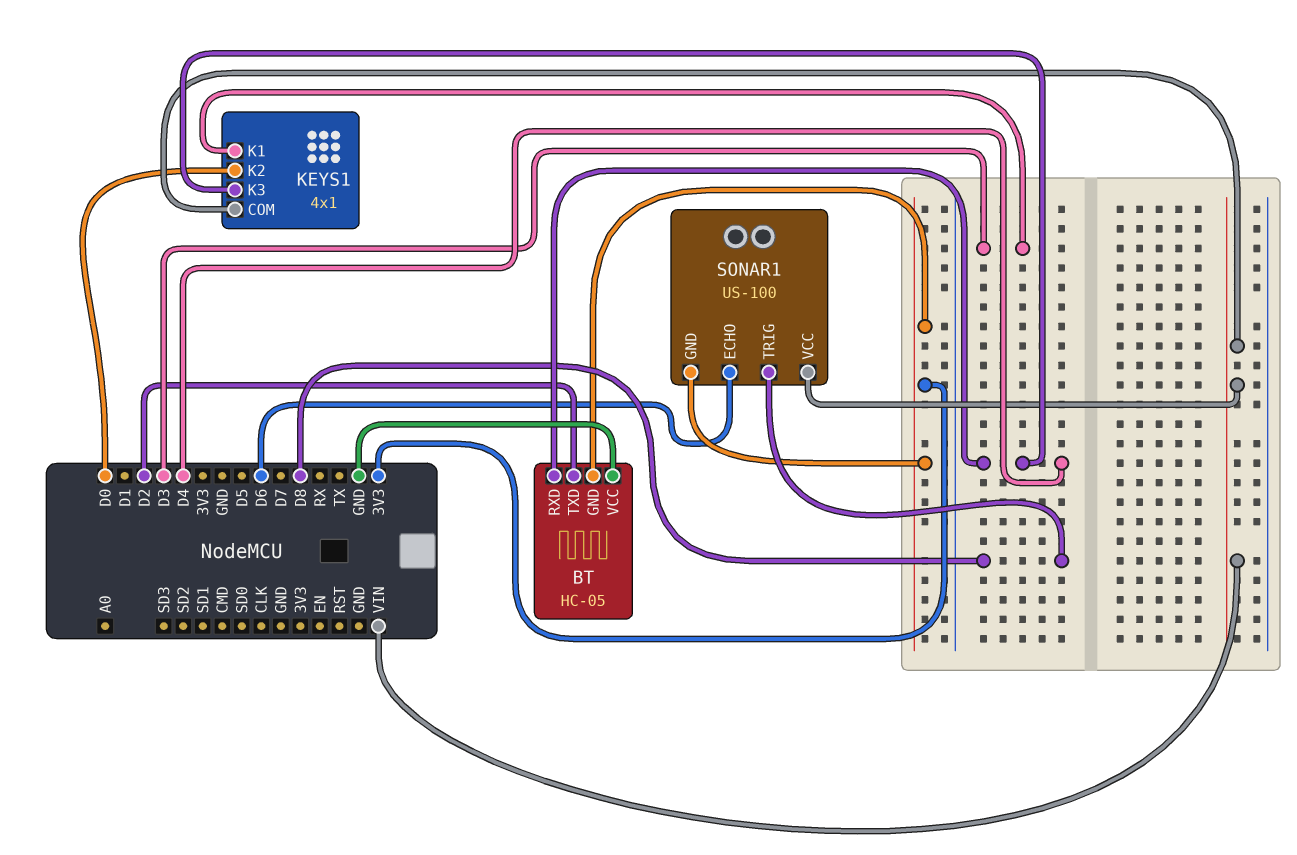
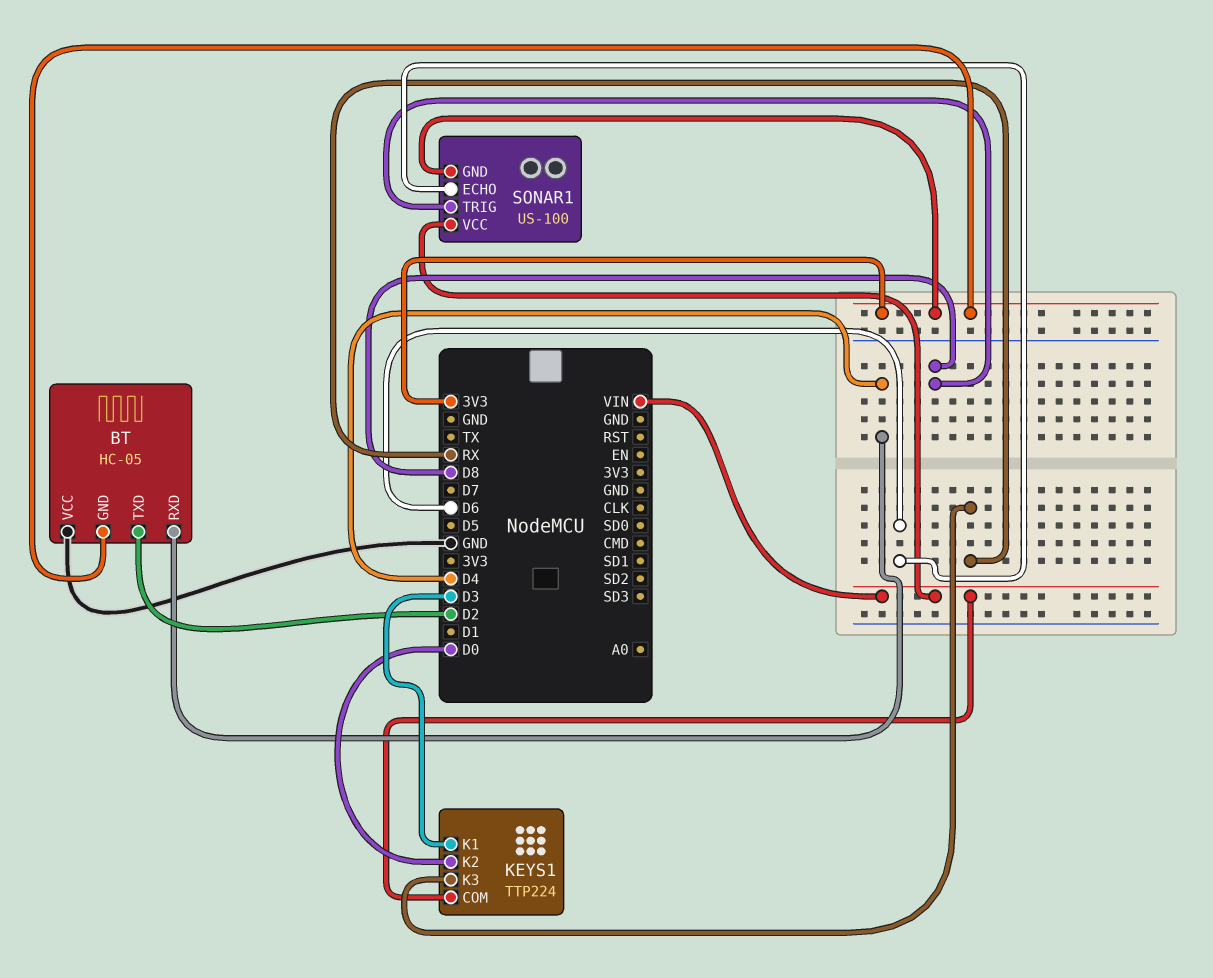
KEYS1: 4x1 -> TTP224
KEYS1 pin K3: D4 -> RX

